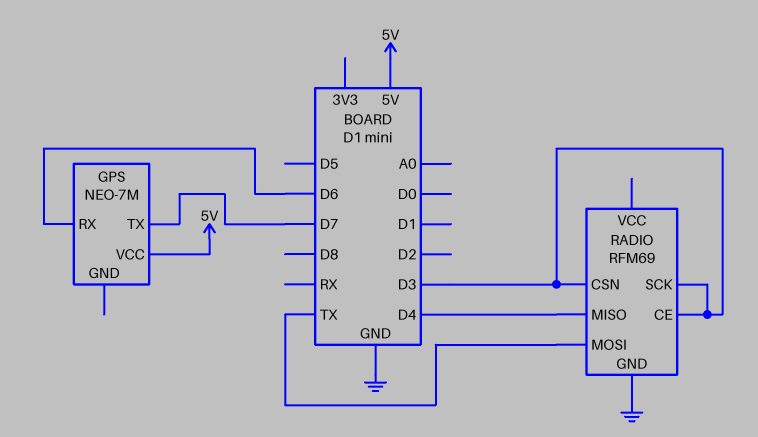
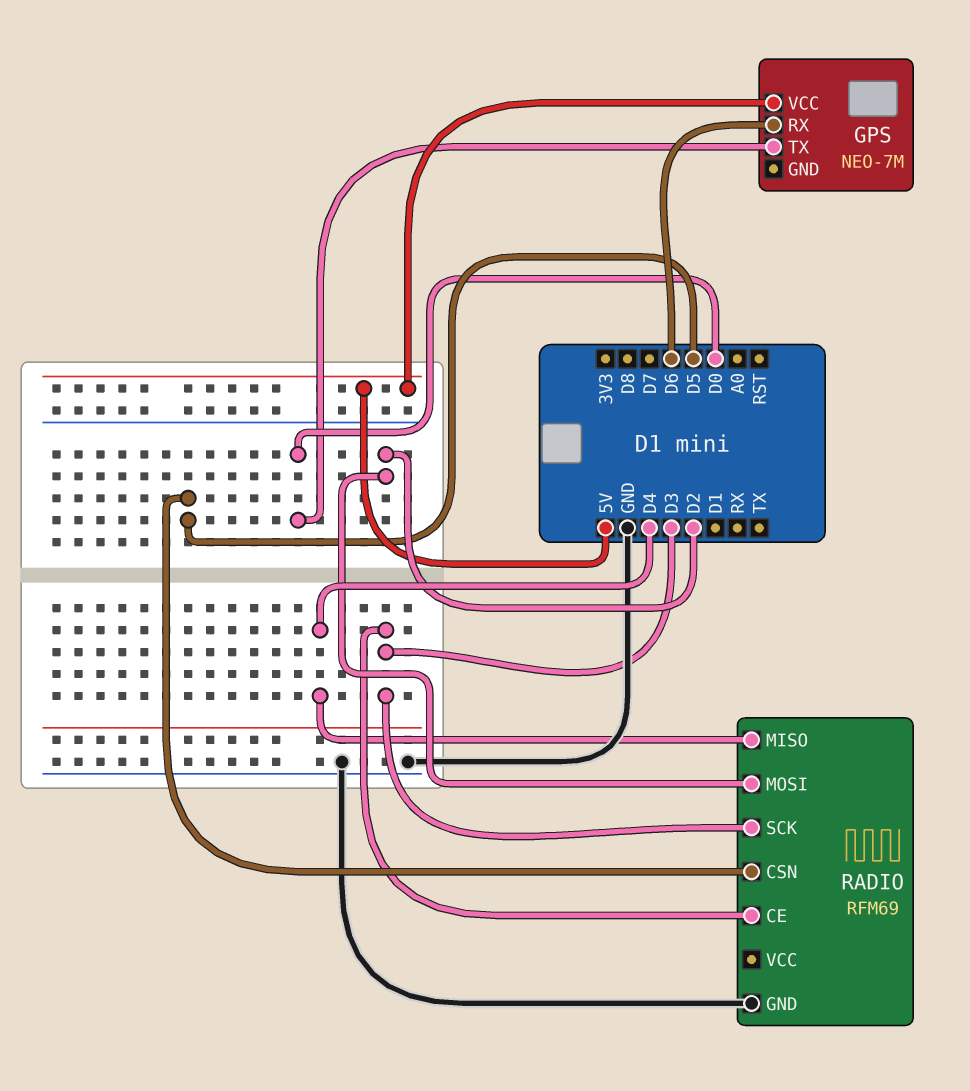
GPS pin TX: D7 -> D0
RADIO pin CSN: D3 -> D5
RADIO pin MOSI: TX -> D2

